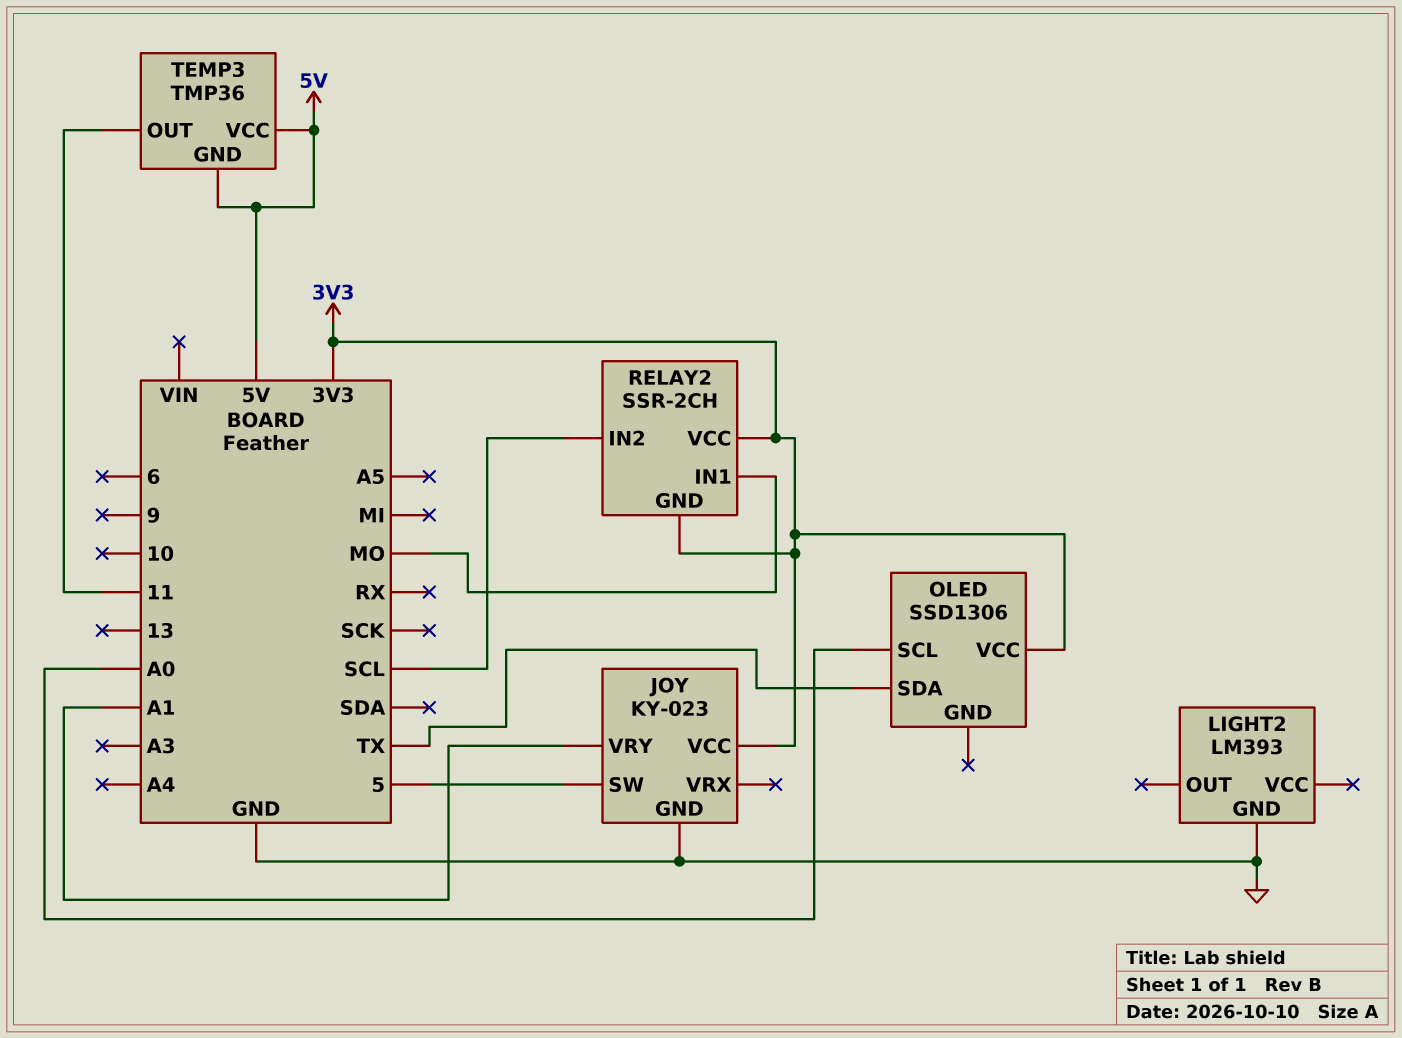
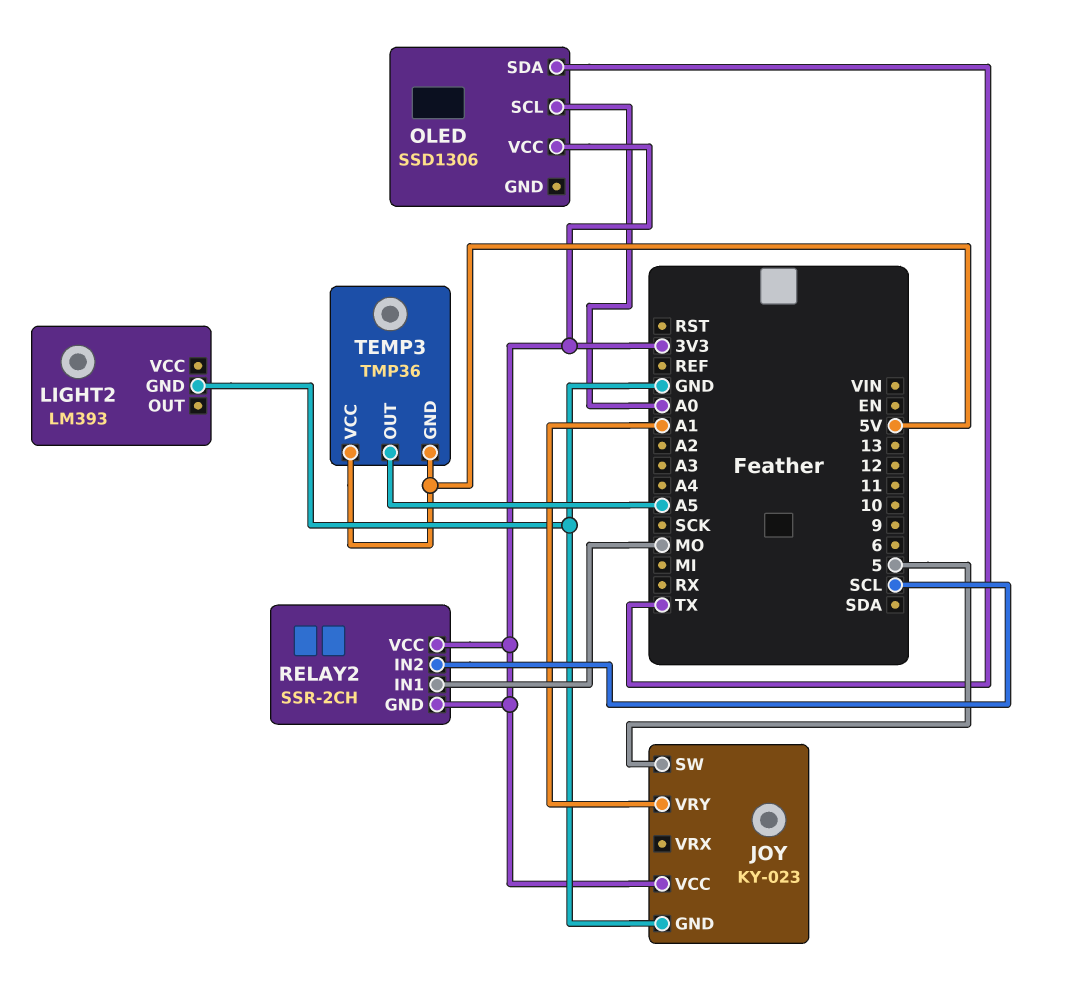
TEMP3 pin OUT: 11 -> A5

